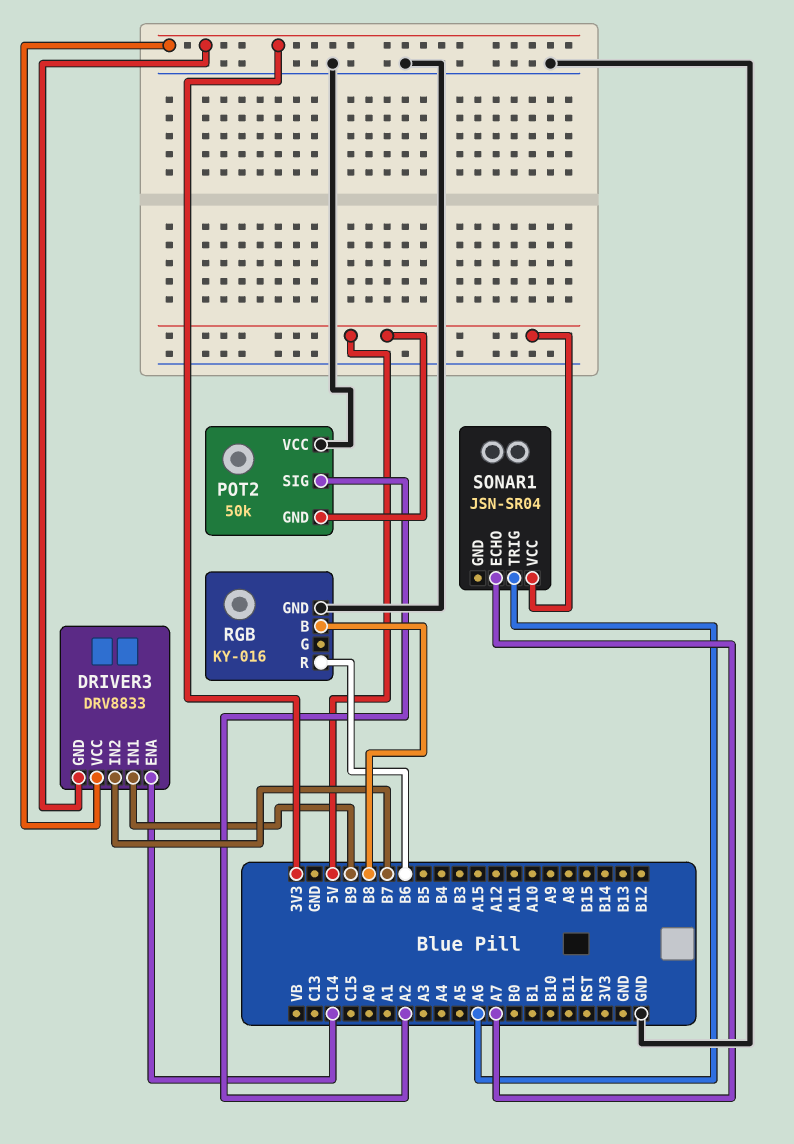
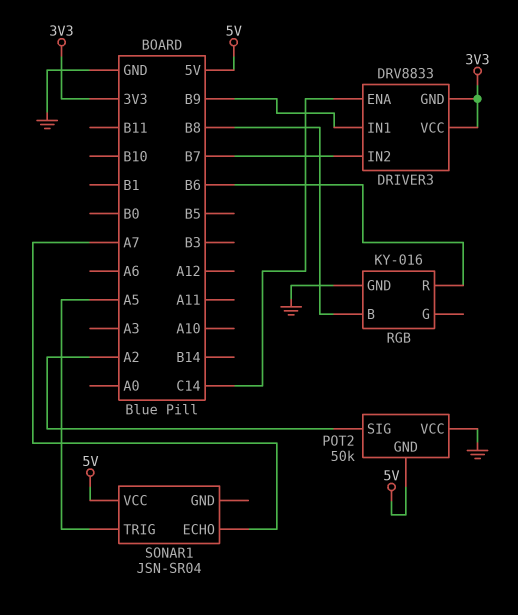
SONAR1 pin TRIG: A6 -> A5

